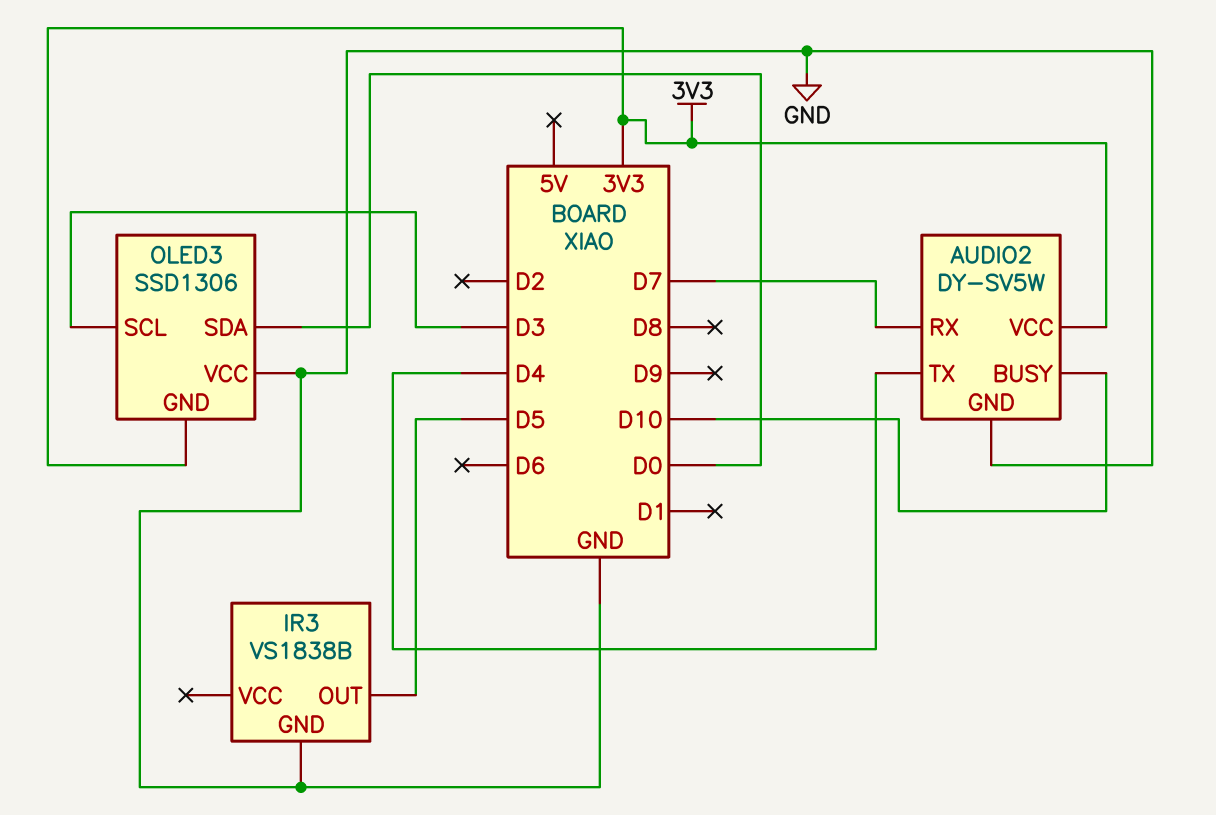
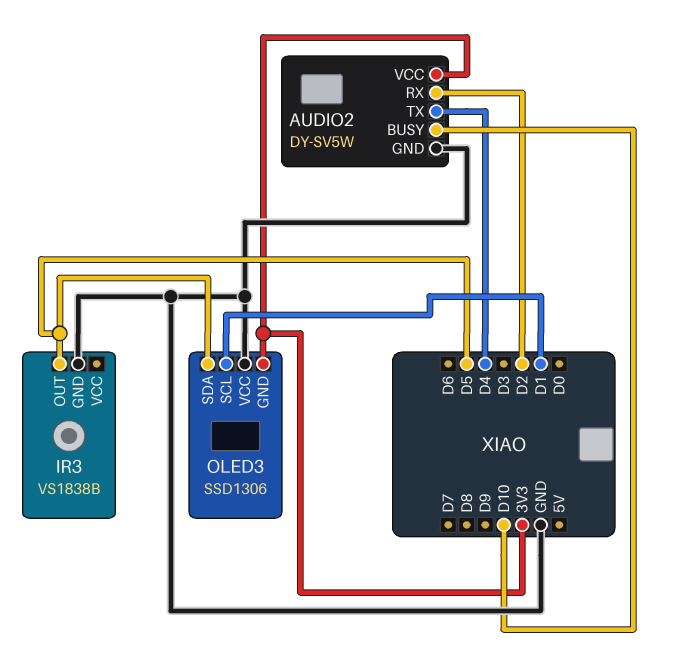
AUDIO2 pin RX: D7 -> D2
OLED3 pin SCL: D3 -> D1
OLED3 pin SDA: D0 -> D5

